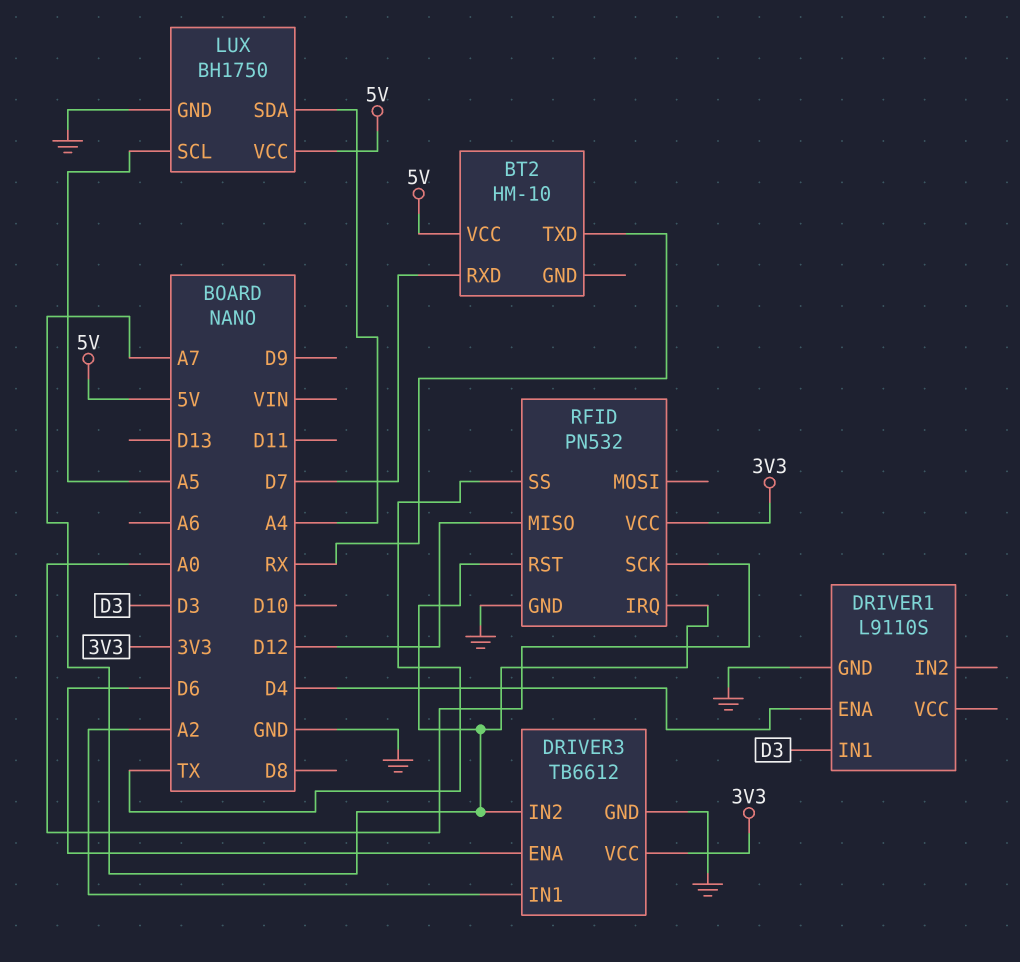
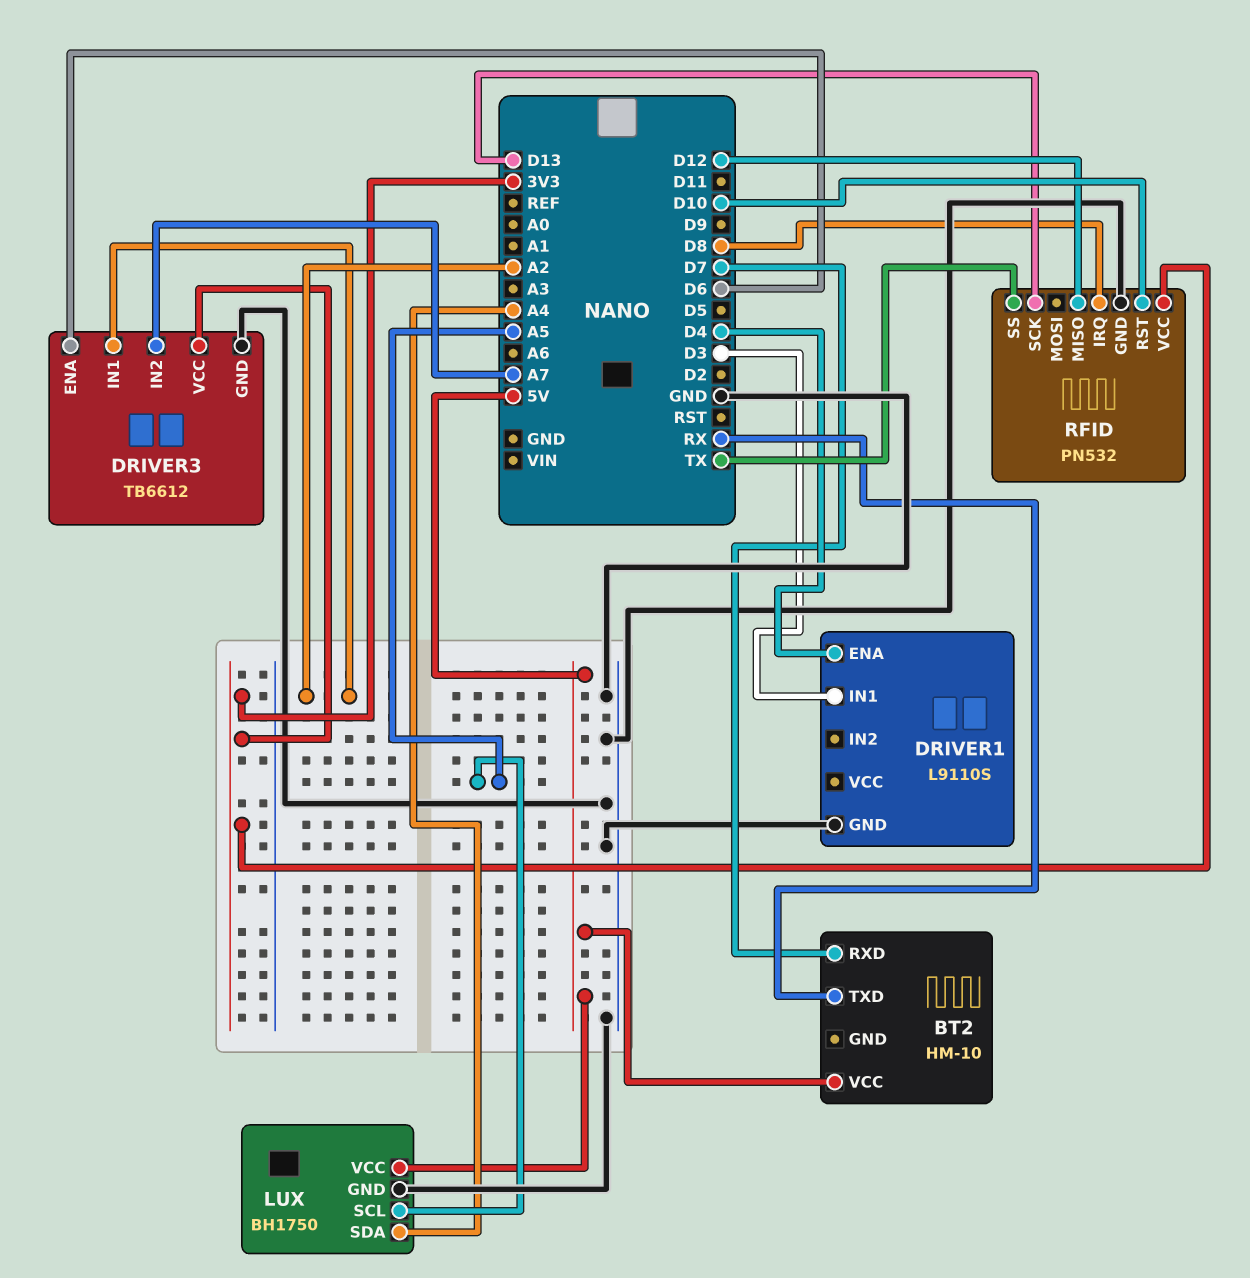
RFID pin IRQ: A7 -> D8
RFID pin RST: A7 -> D10
RFID pin SCK: A0 -> D13

